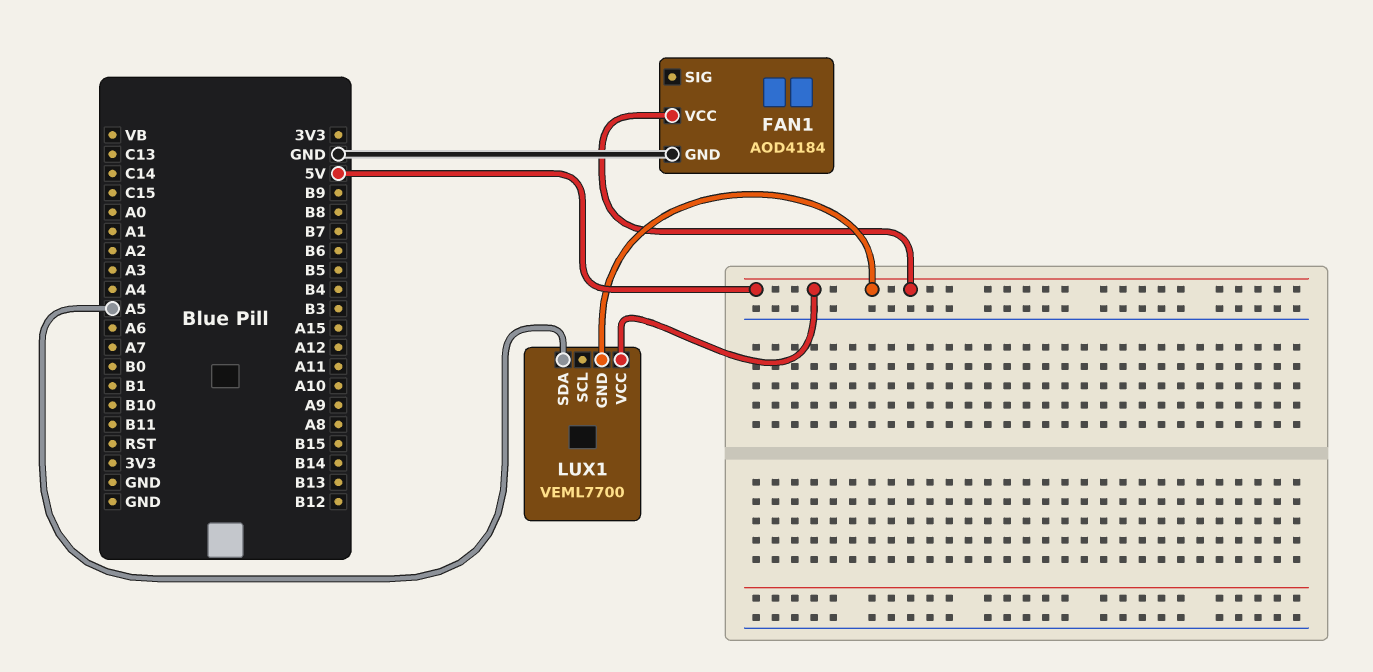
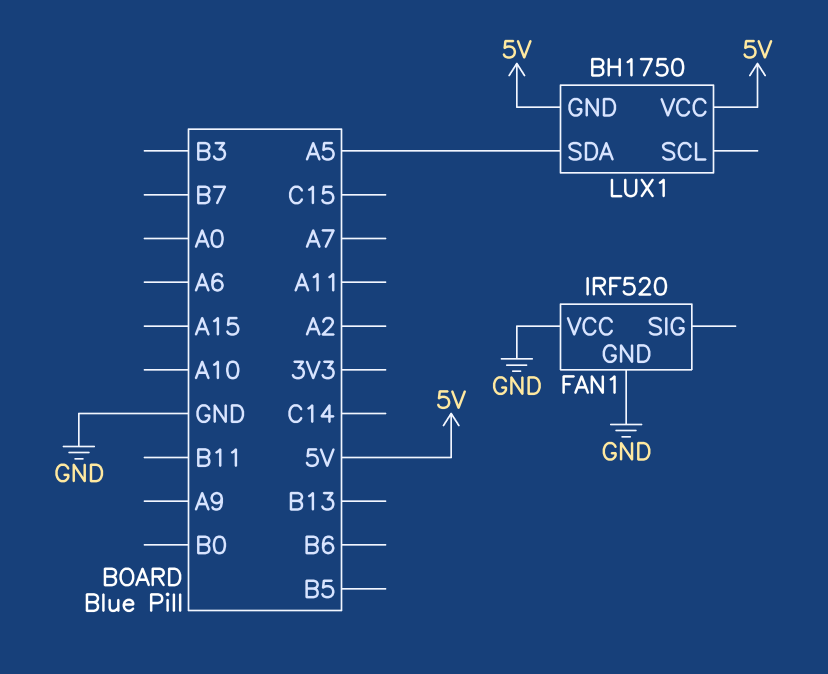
FAN1: AOD4184 -> IRF520
FAN1 pin VCC: 5V -> GND
LUX1: VEML7700 -> BH1750

